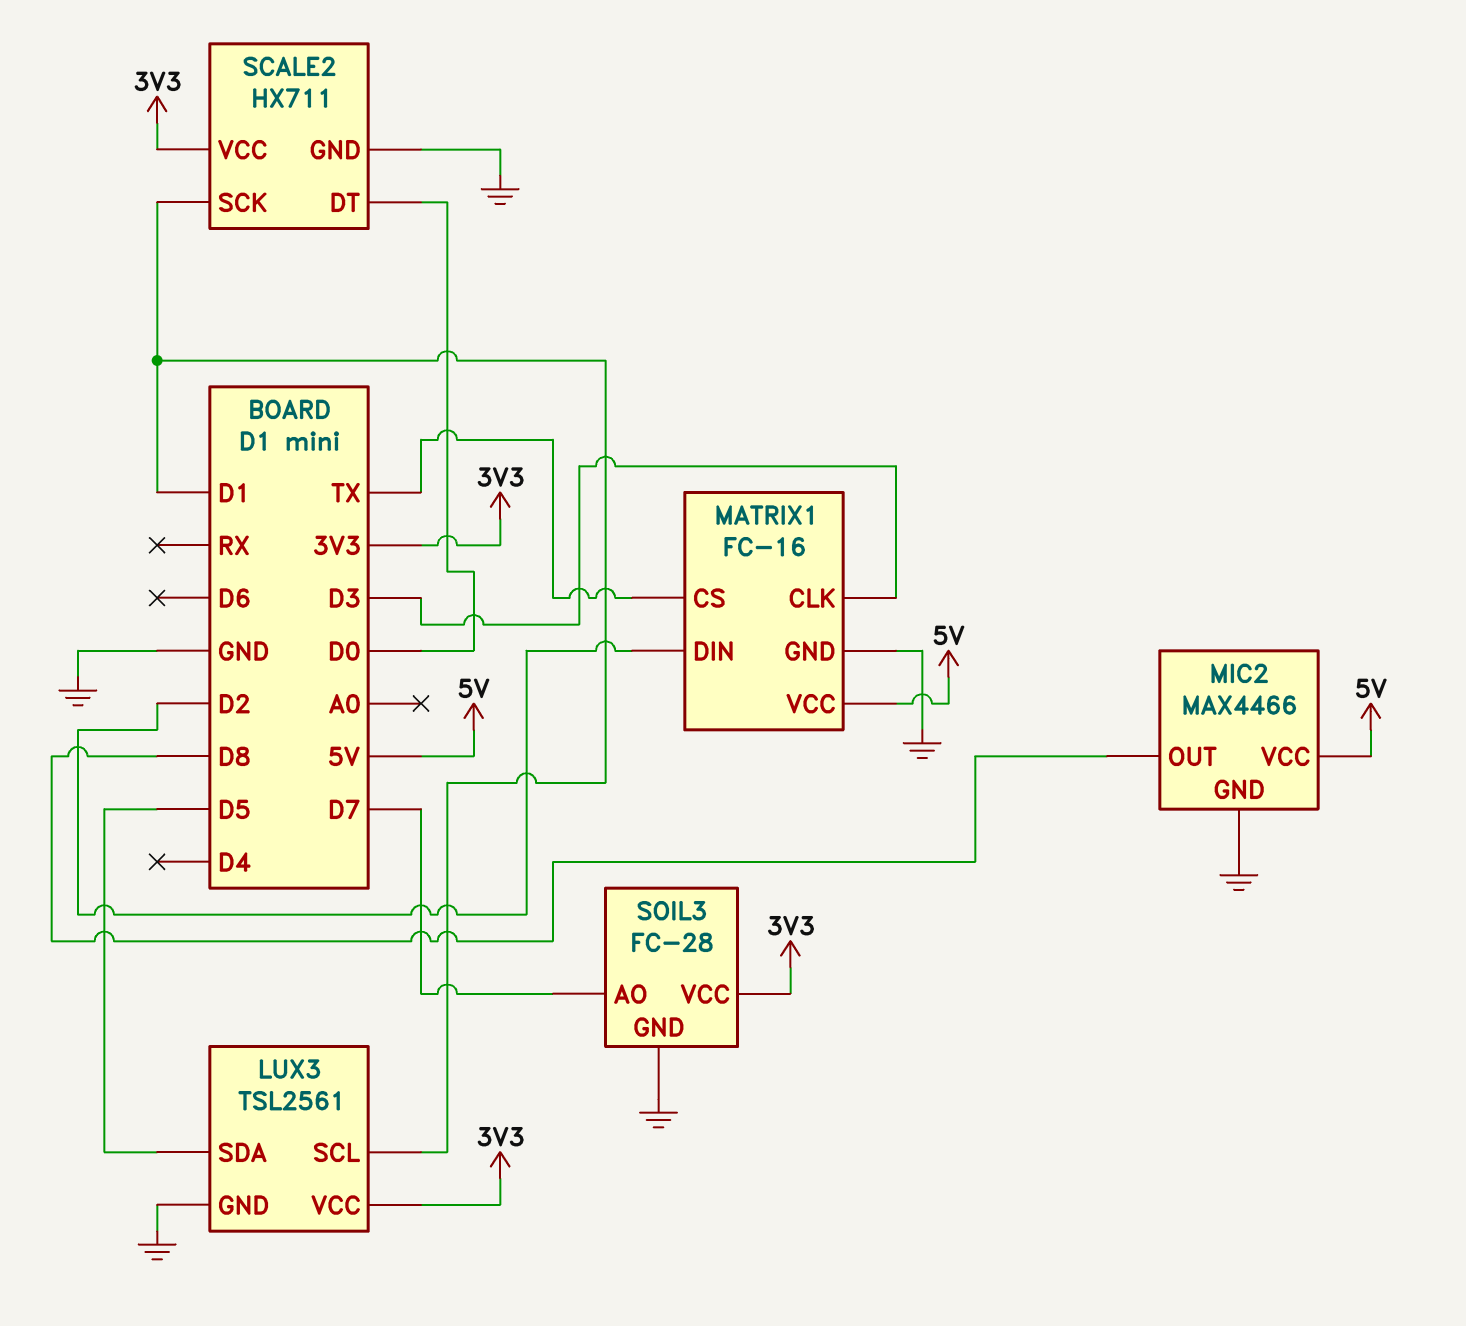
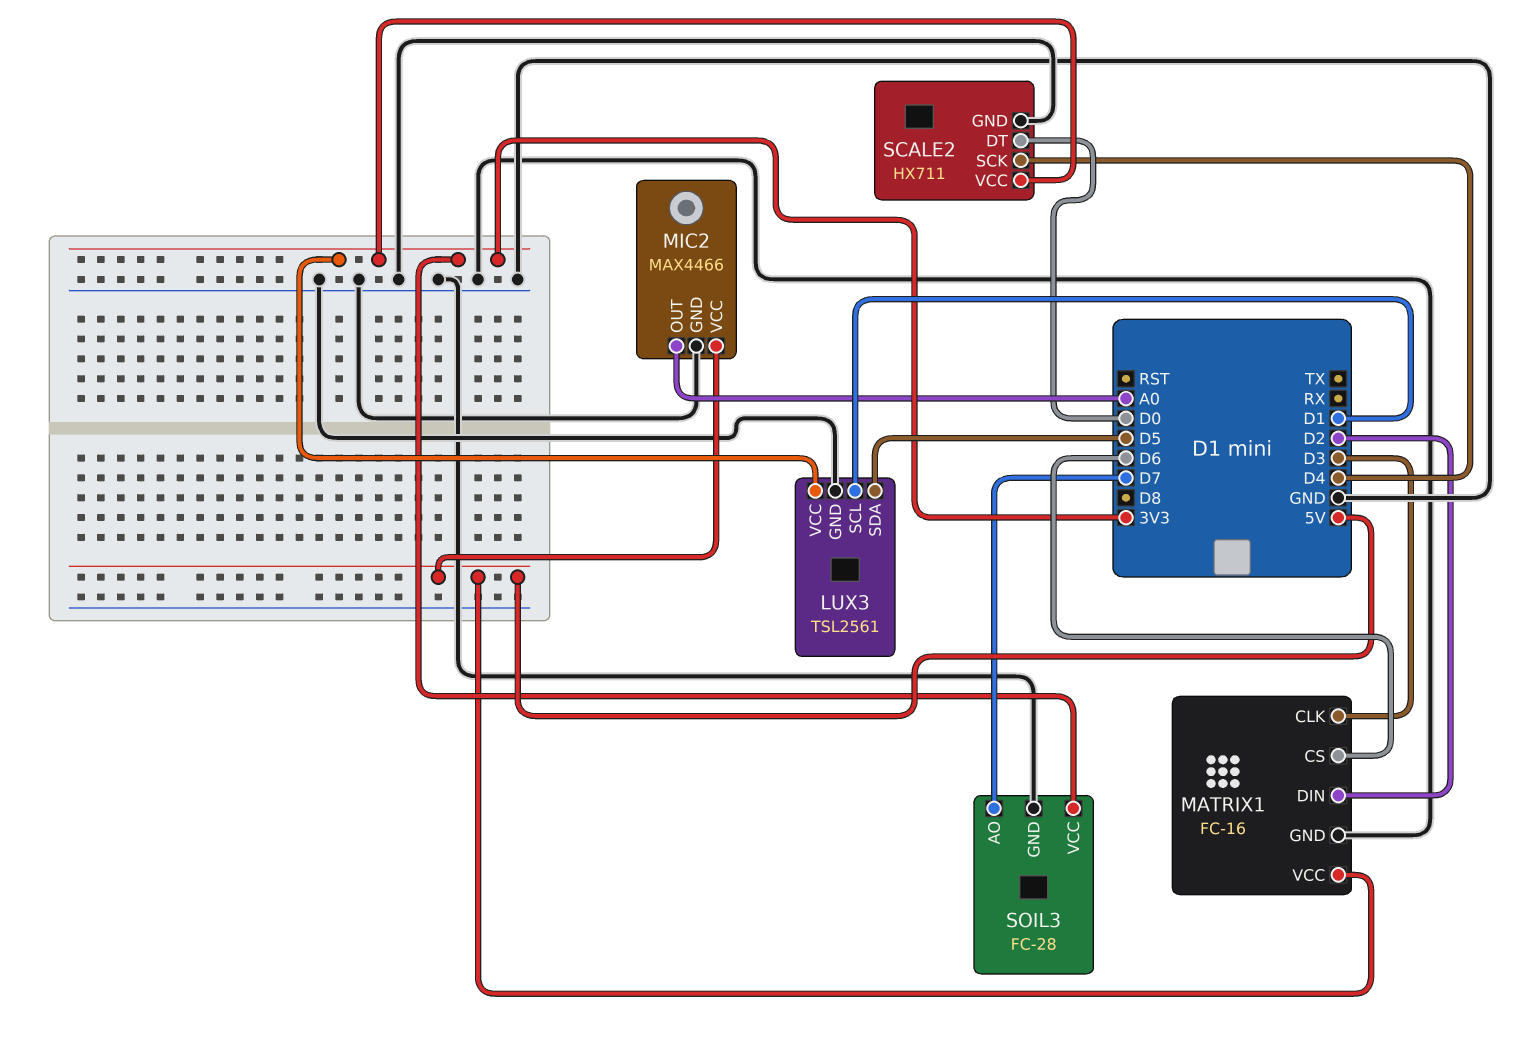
MATRIX1 pin CS: TX -> D6
MIC2 pin OUT: D8 -> A0
SCALE2 pin SCK: D1 -> D4

